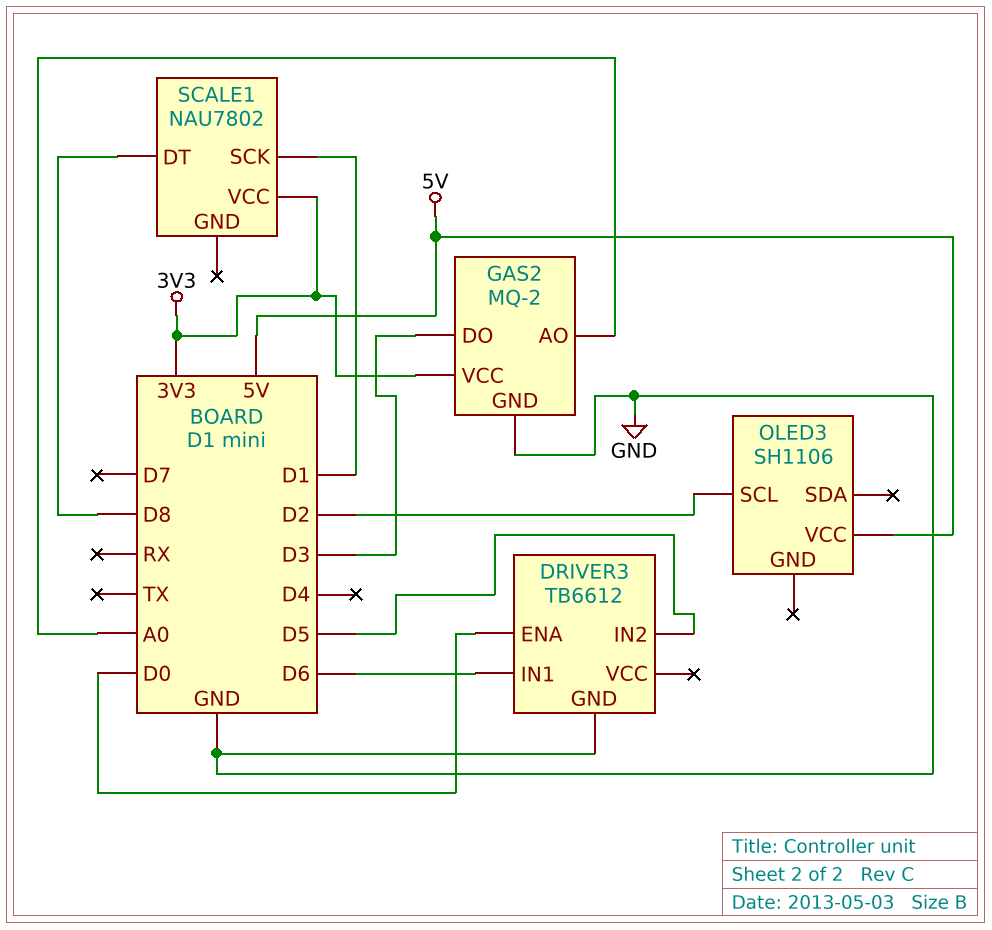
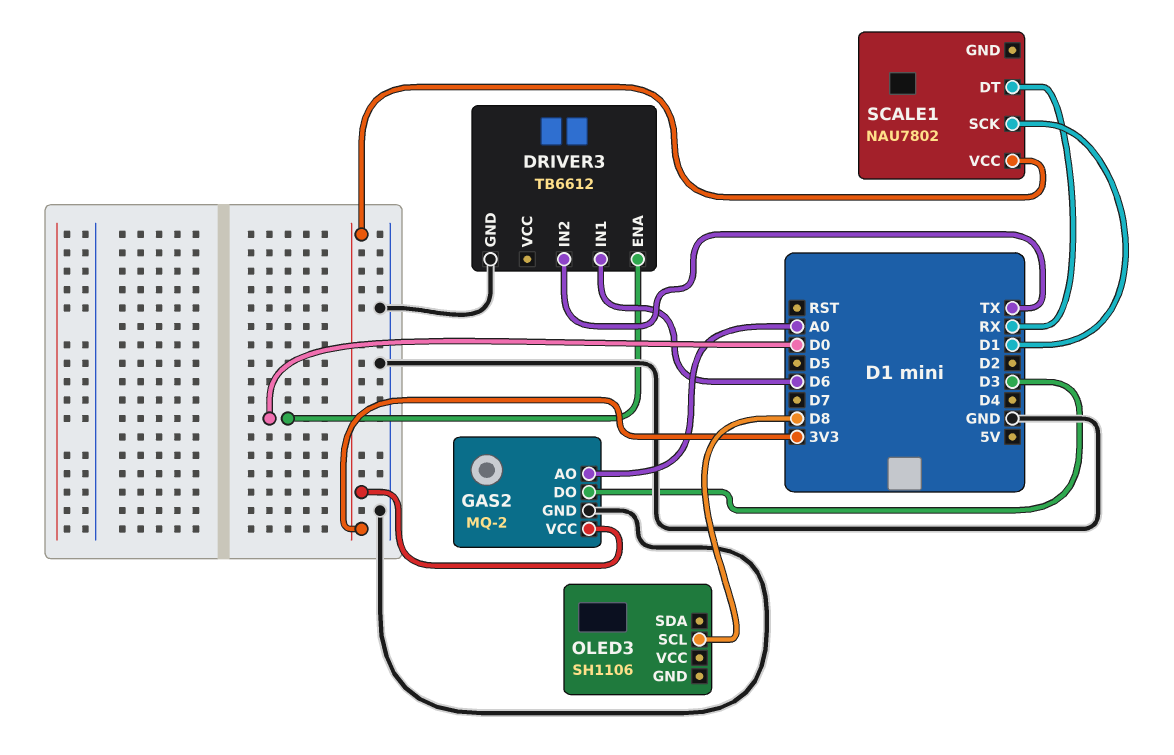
DRIVER3 pin IN2: D5 -> TX
OLED3 pin SCL: D2 -> D8
OLED3 pin VCC: 5V -> none
SCALE1 pin DT: D8 -> RX

